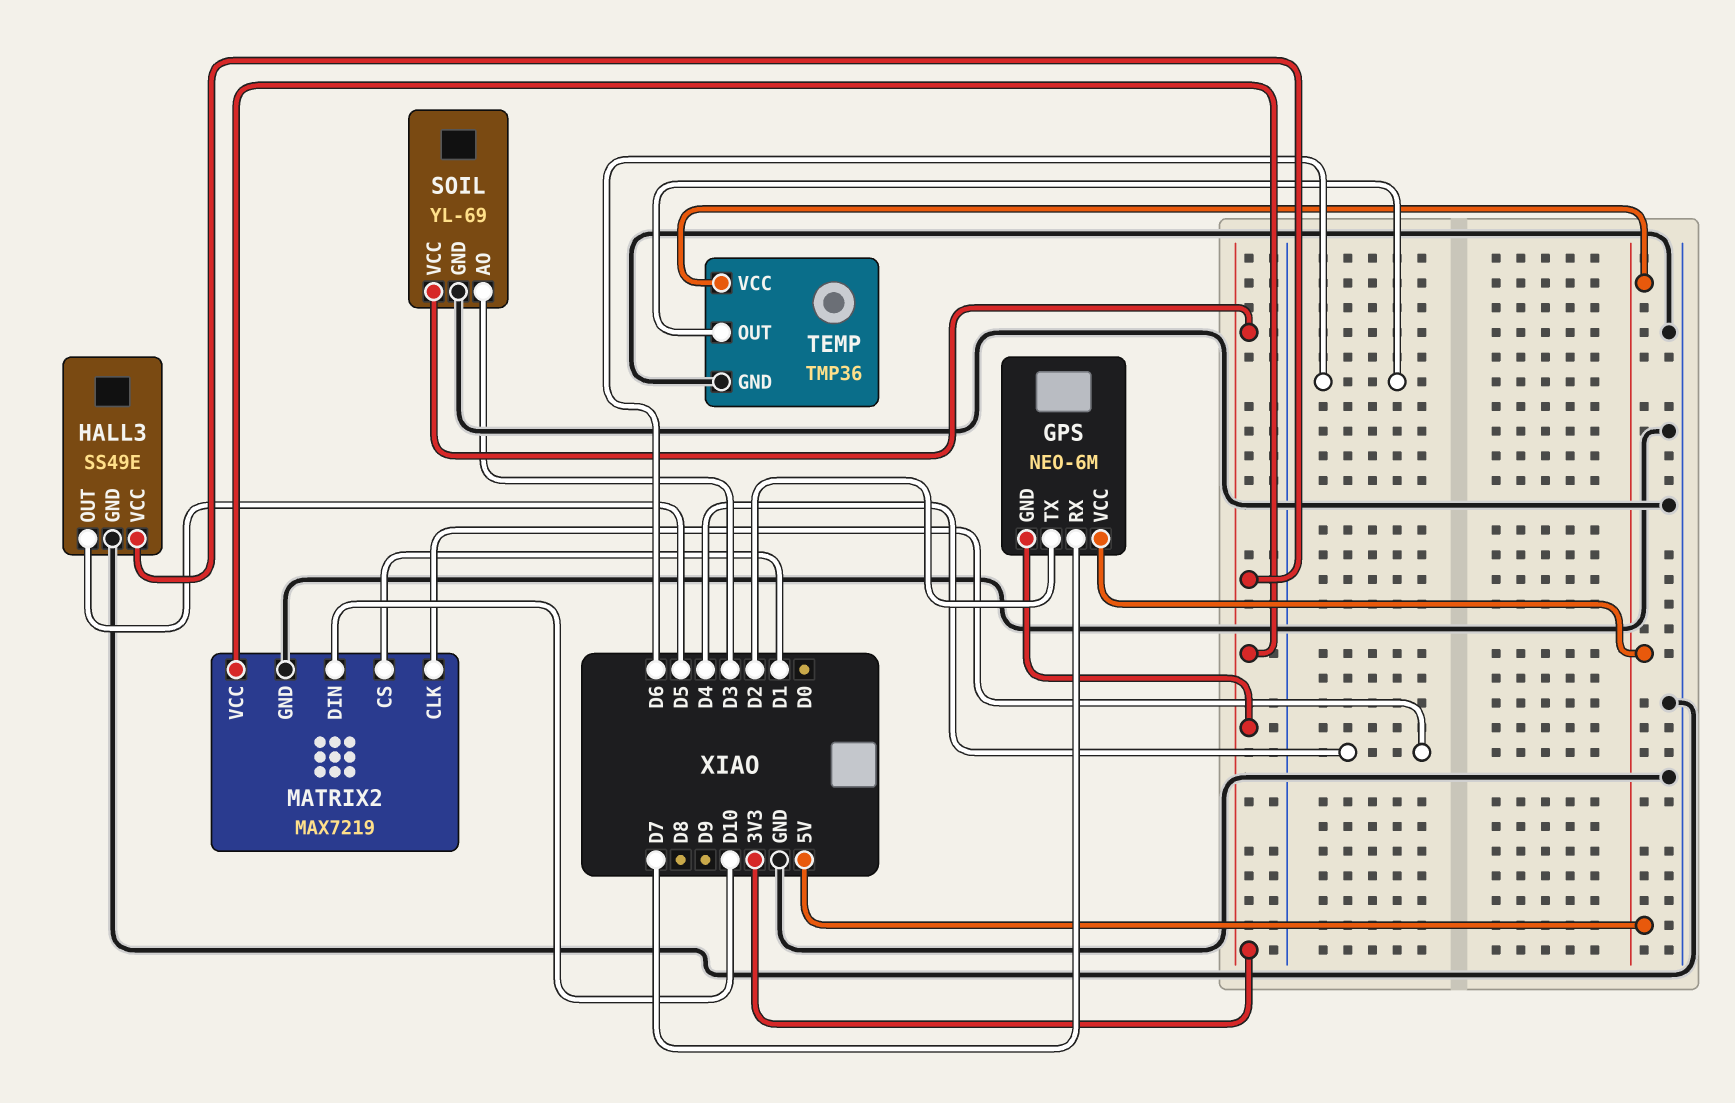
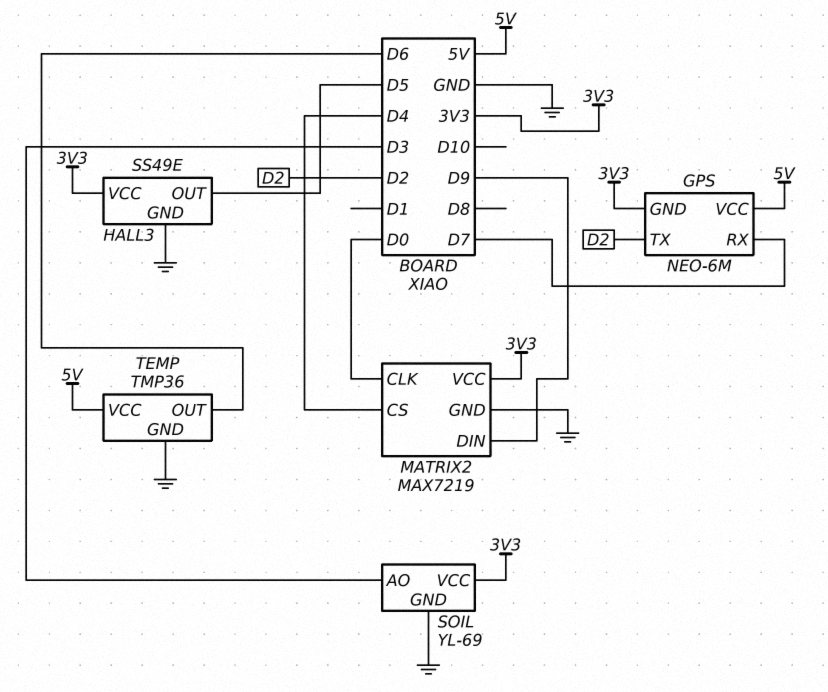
MATRIX2 pin CLK: D4 -> D0
MATRIX2 pin CS: D1 -> D4
MATRIX2 pin DIN: D10 -> D9

